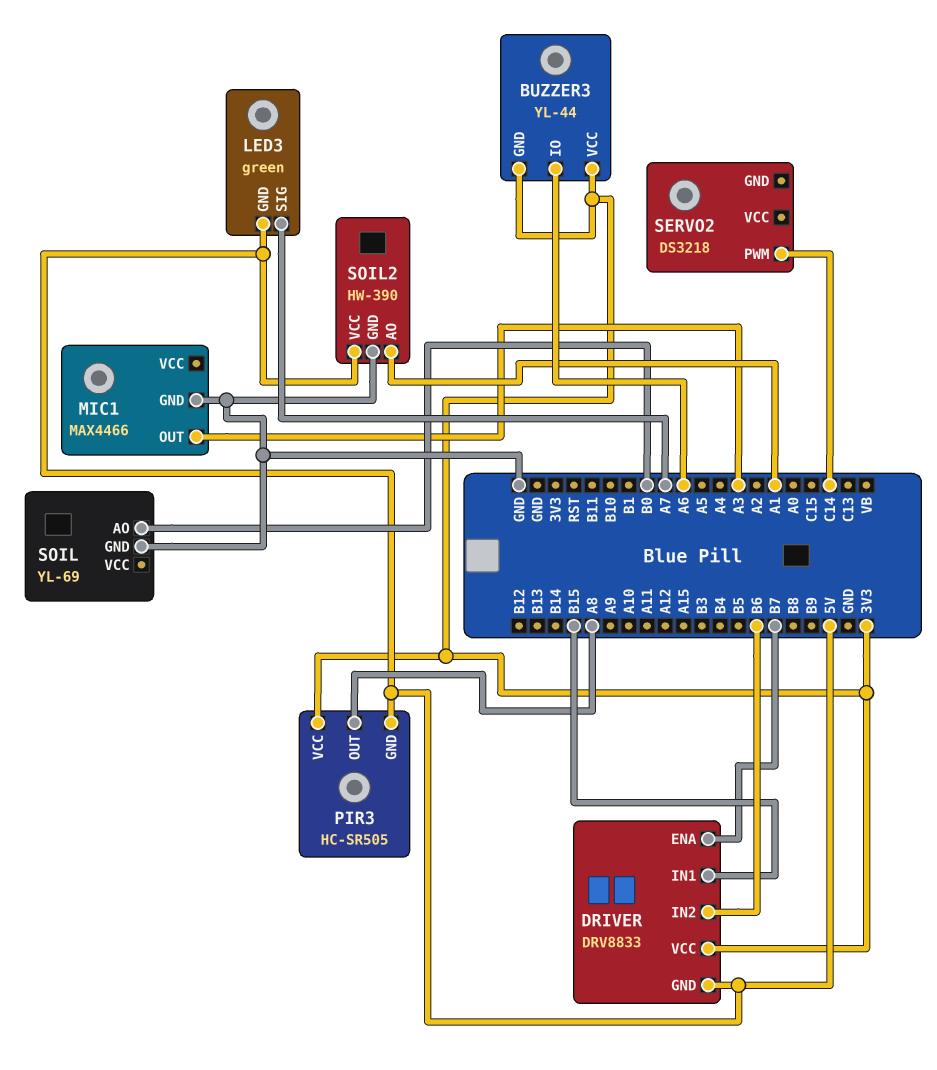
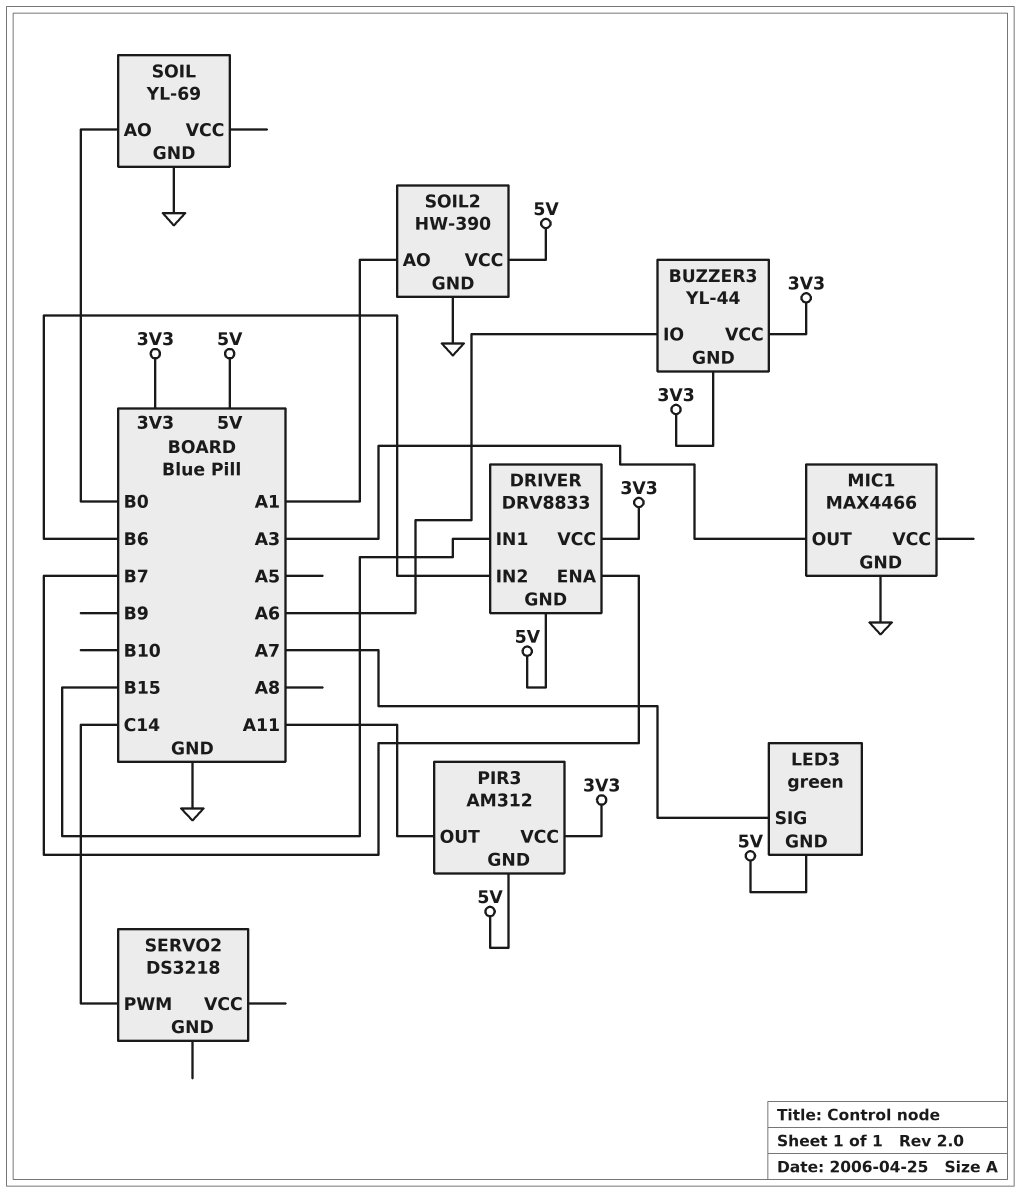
PIR3: HC-SR505 -> AM312
PIR3 pin OUT: A8 -> A11

